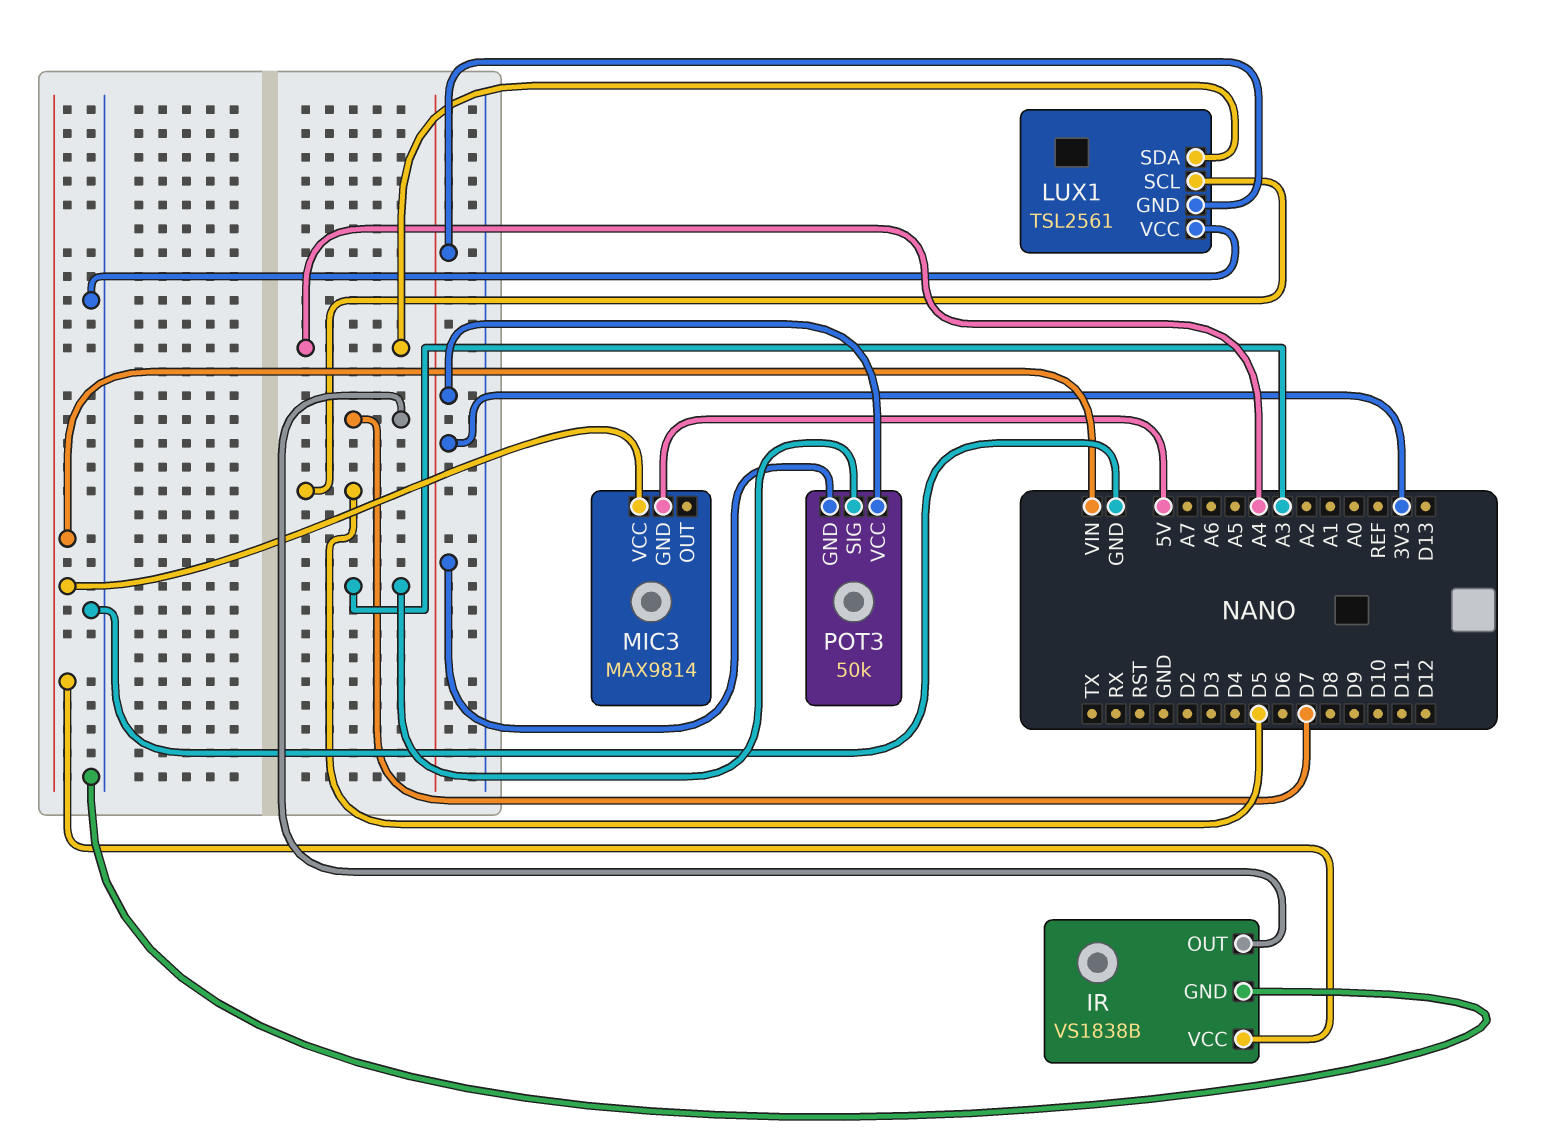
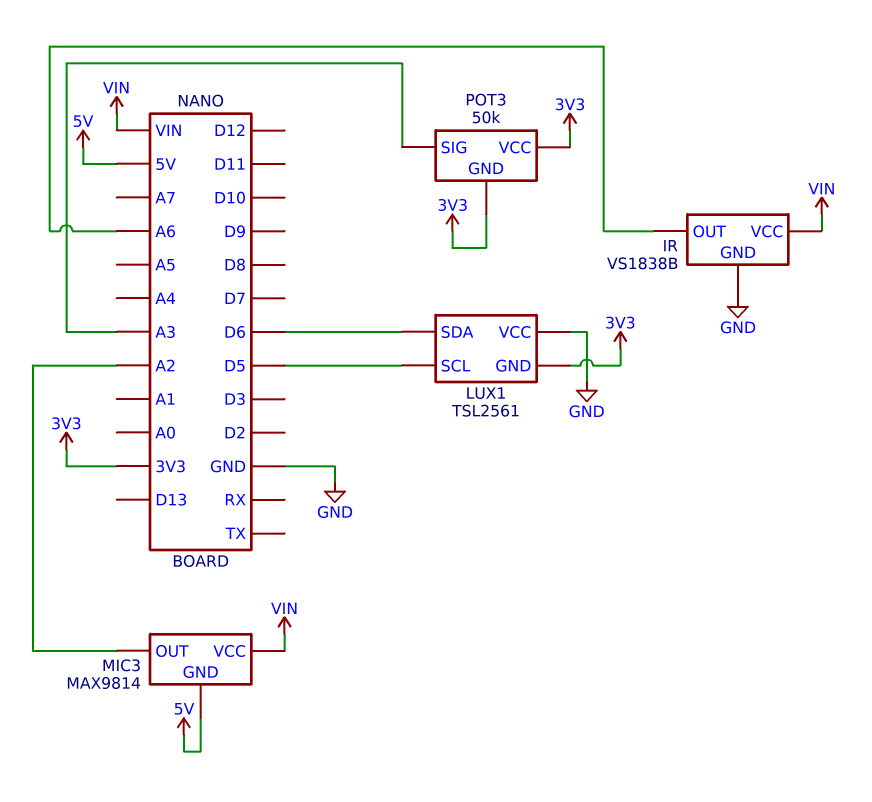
IR pin OUT: D7 -> A6
LUX1 pin SDA: A4 -> D6
MIC3 pin OUT: none -> A2

